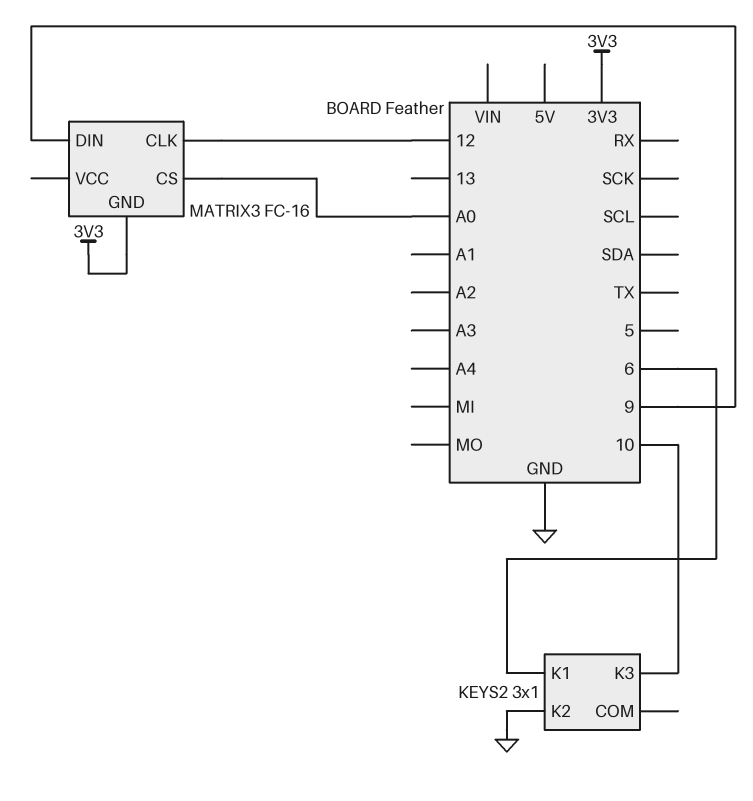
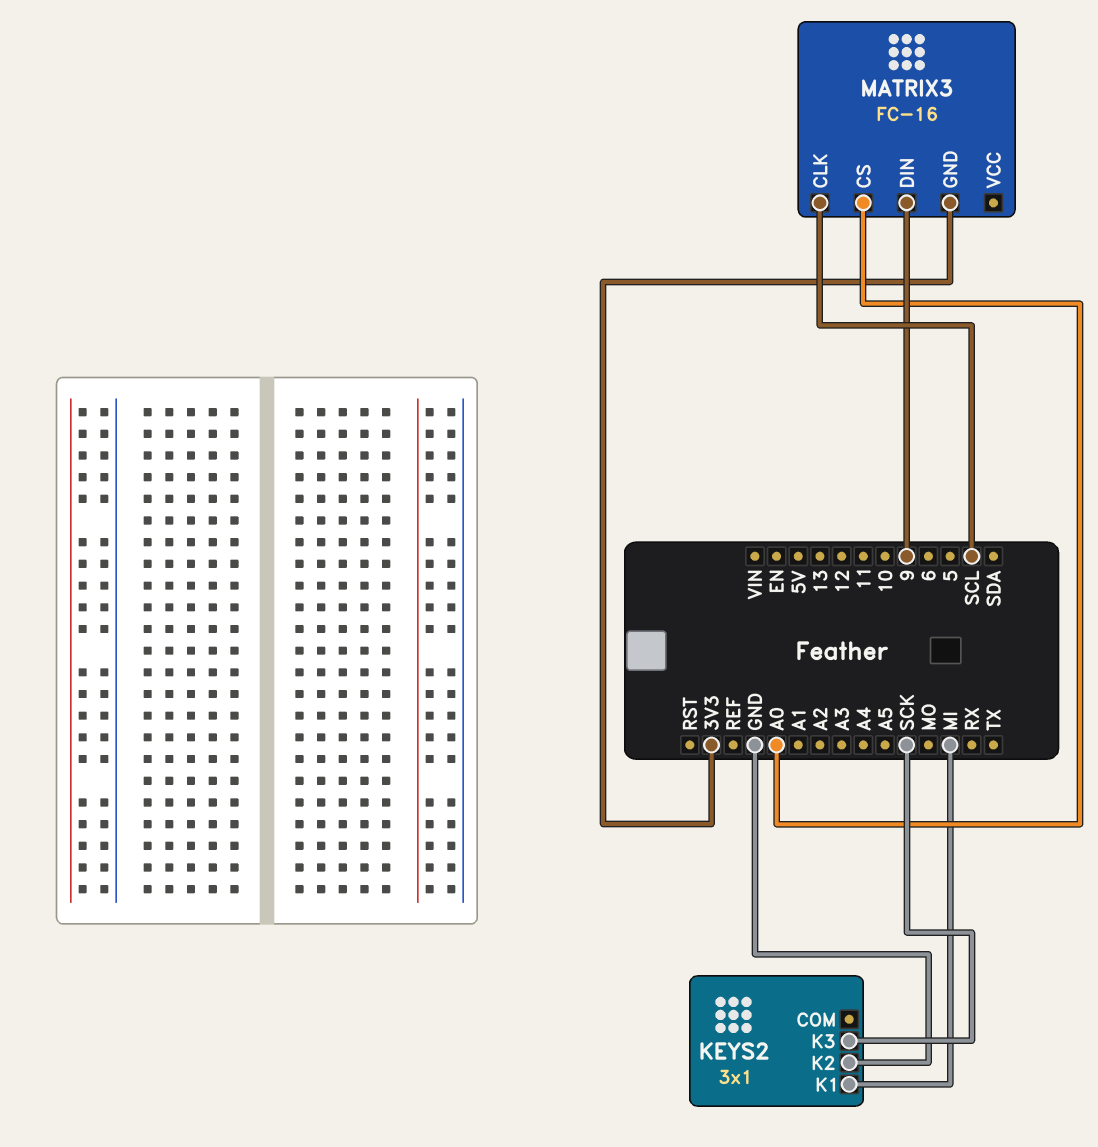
KEYS2 pin K1: 6 -> MI
KEYS2 pin K3: 10 -> SCK
MATRIX3 pin CLK: 12 -> SCL

